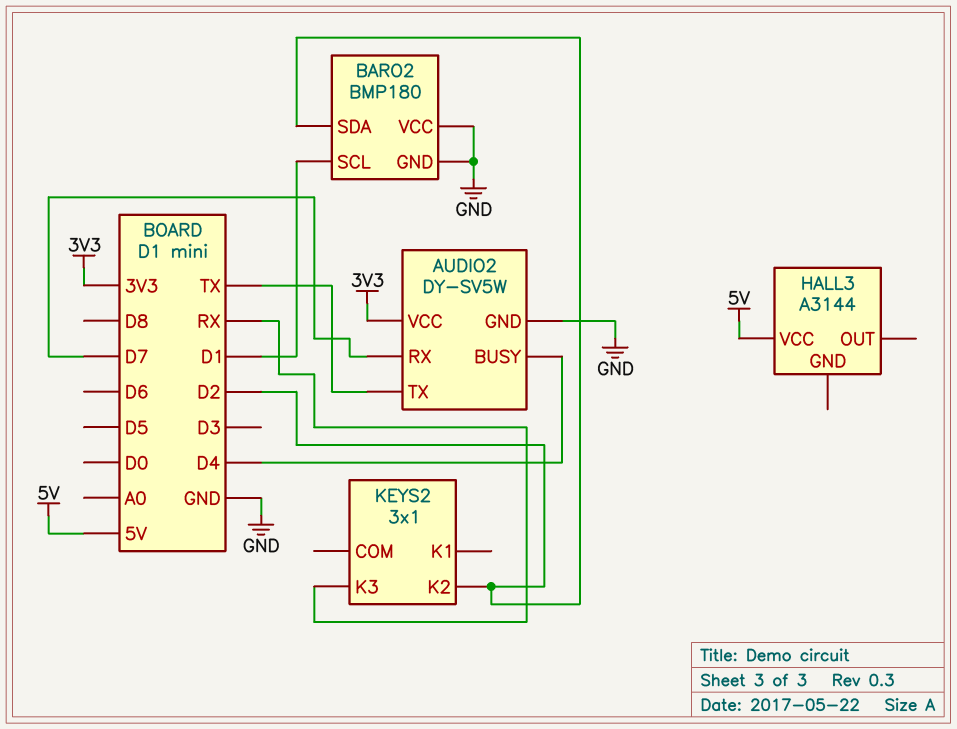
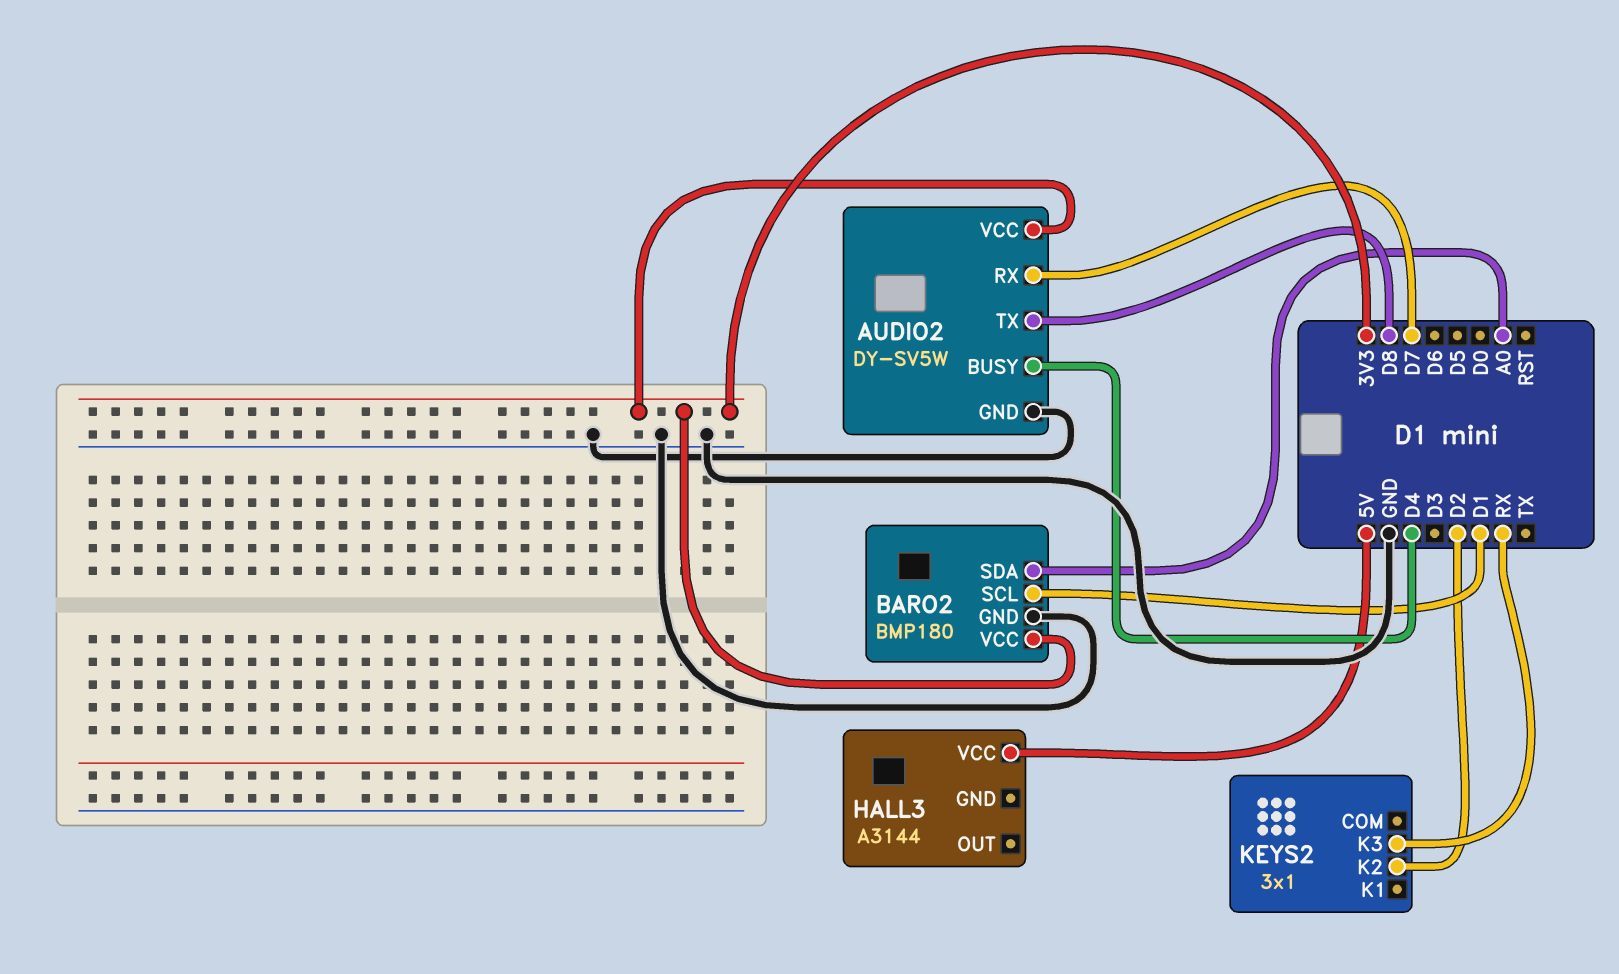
AUDIO2 pin TX: TX -> D8
BARO2 pin SDA: D2 -> A0
BARO2 pin VCC: GND -> 3V3

